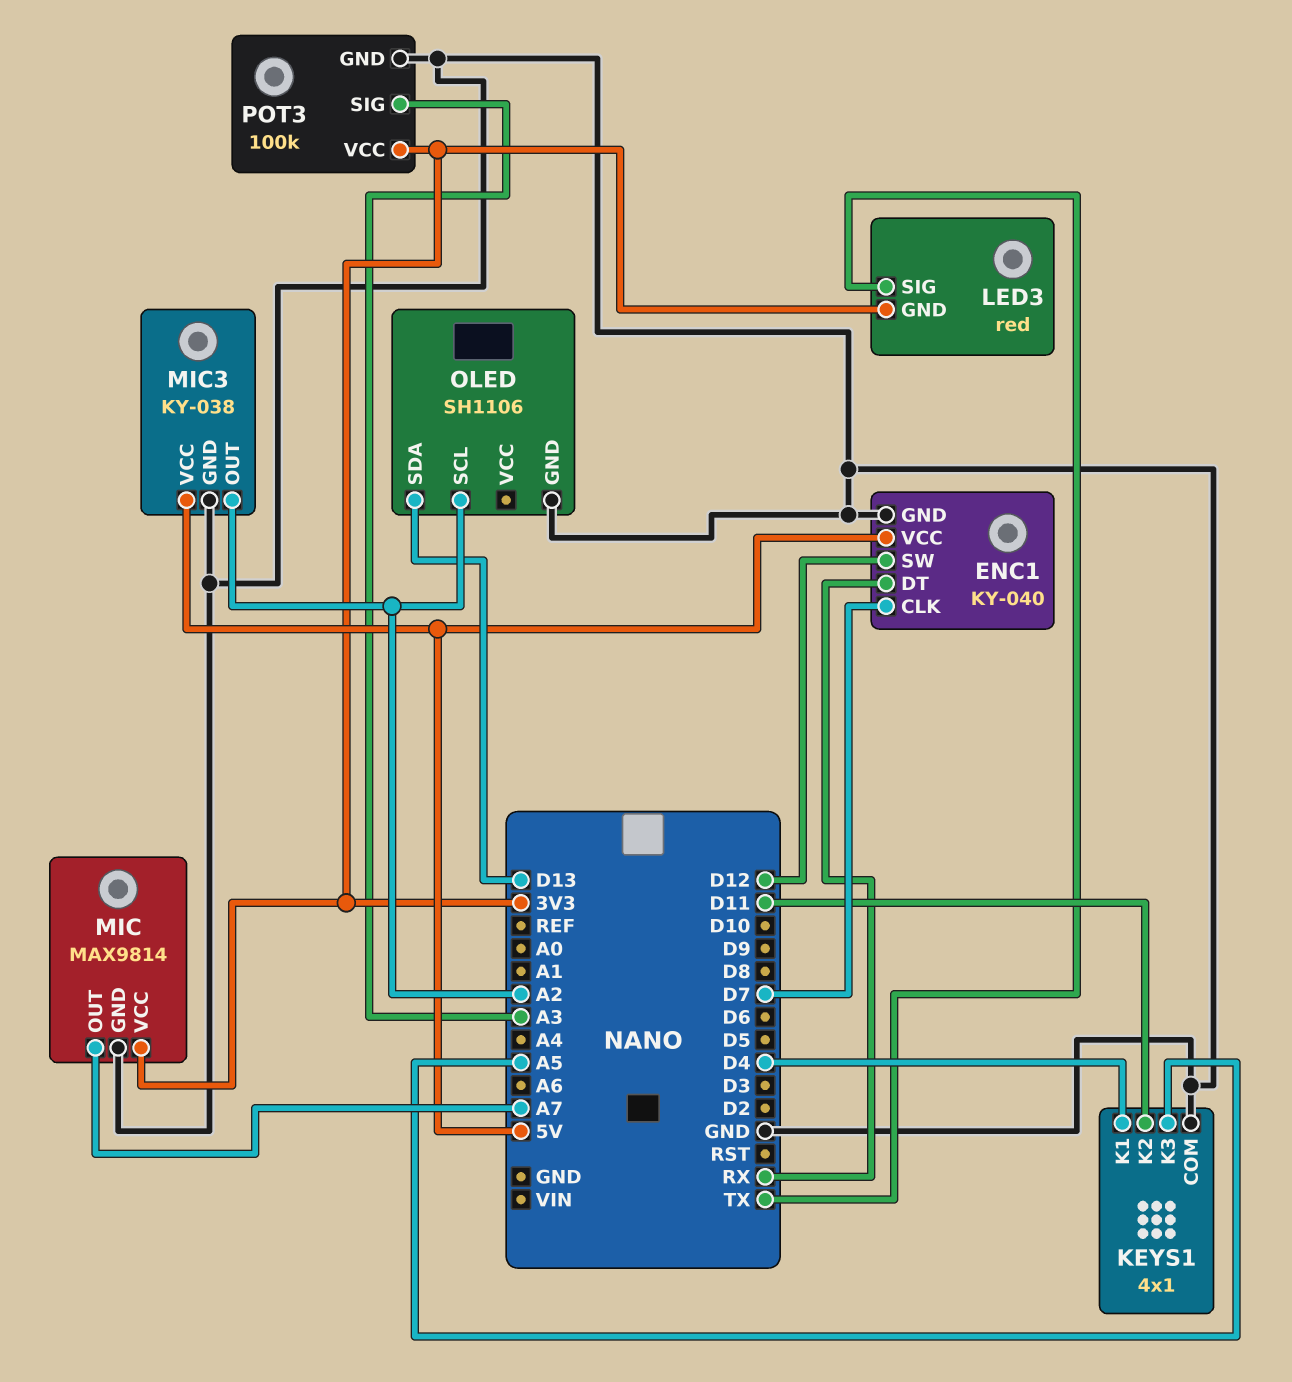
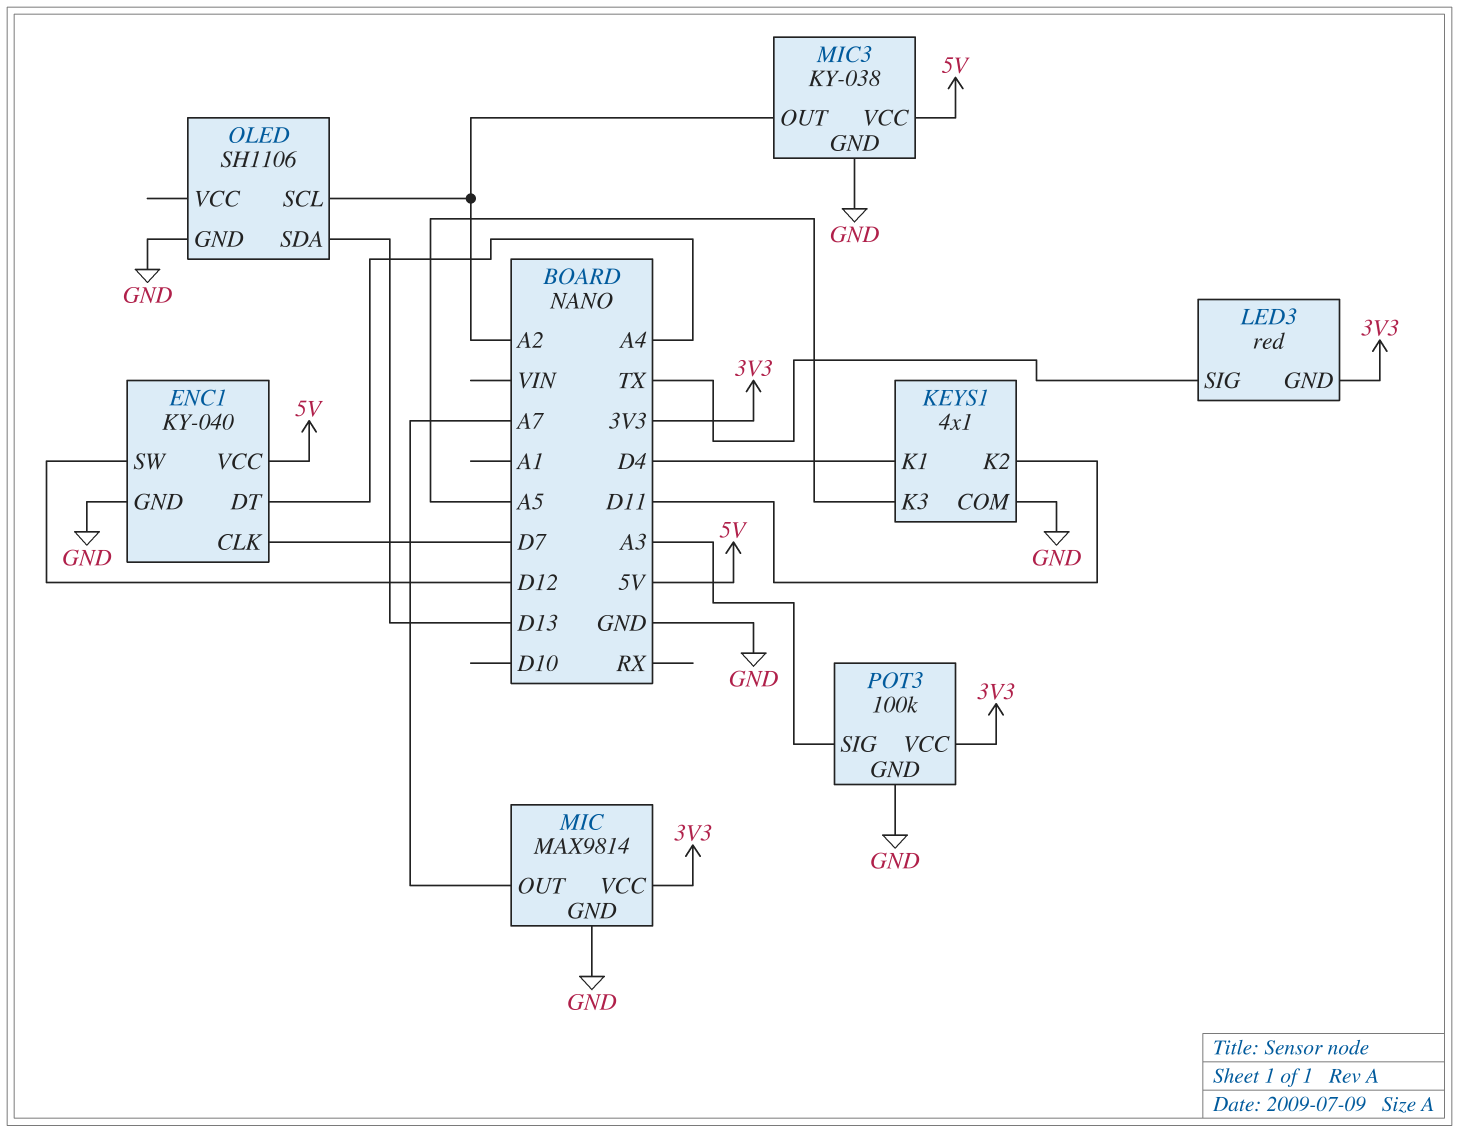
ENC1 pin DT: RX -> A4

